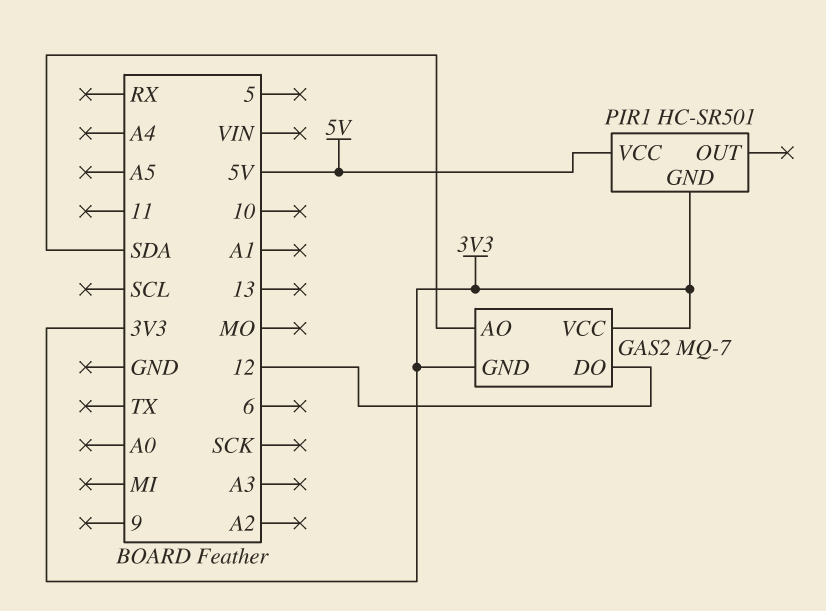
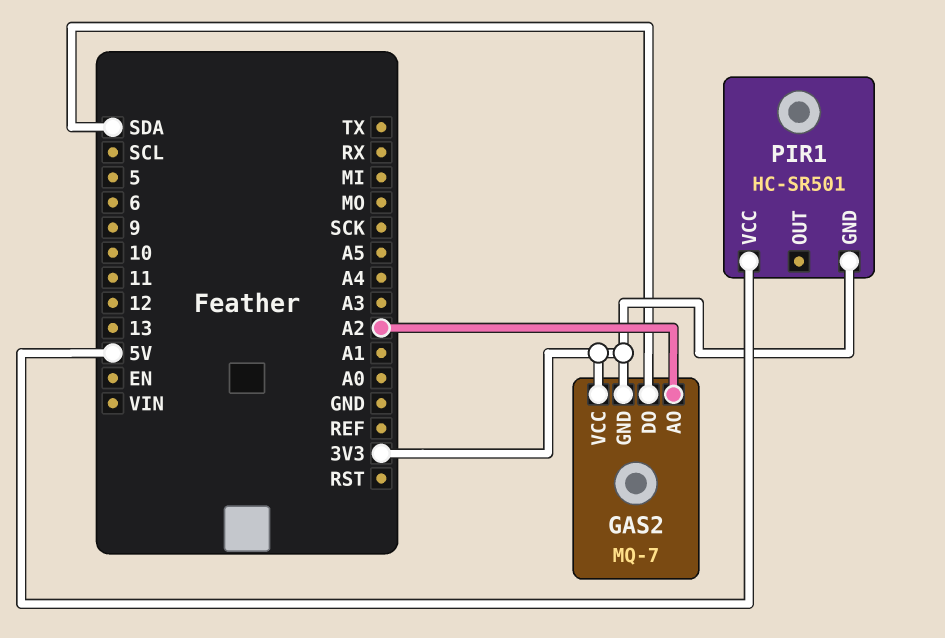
GAS2 pin AO: SDA -> A2
GAS2 pin DO: 12 -> SDA

